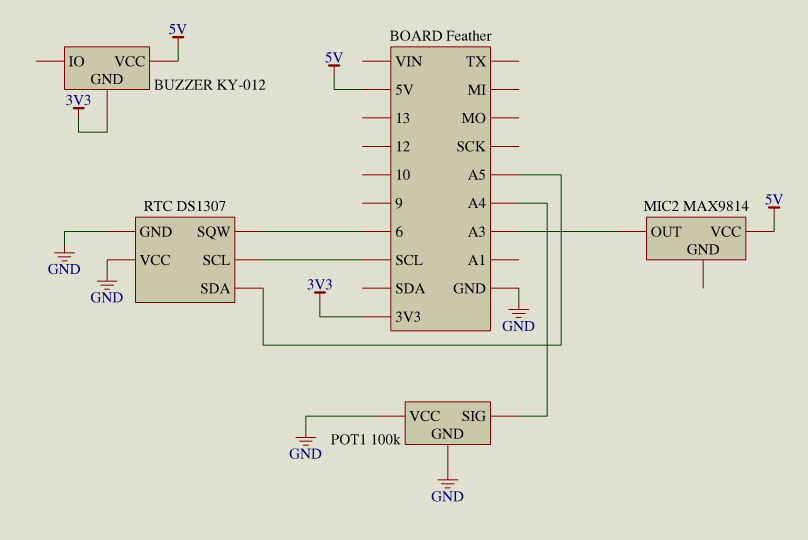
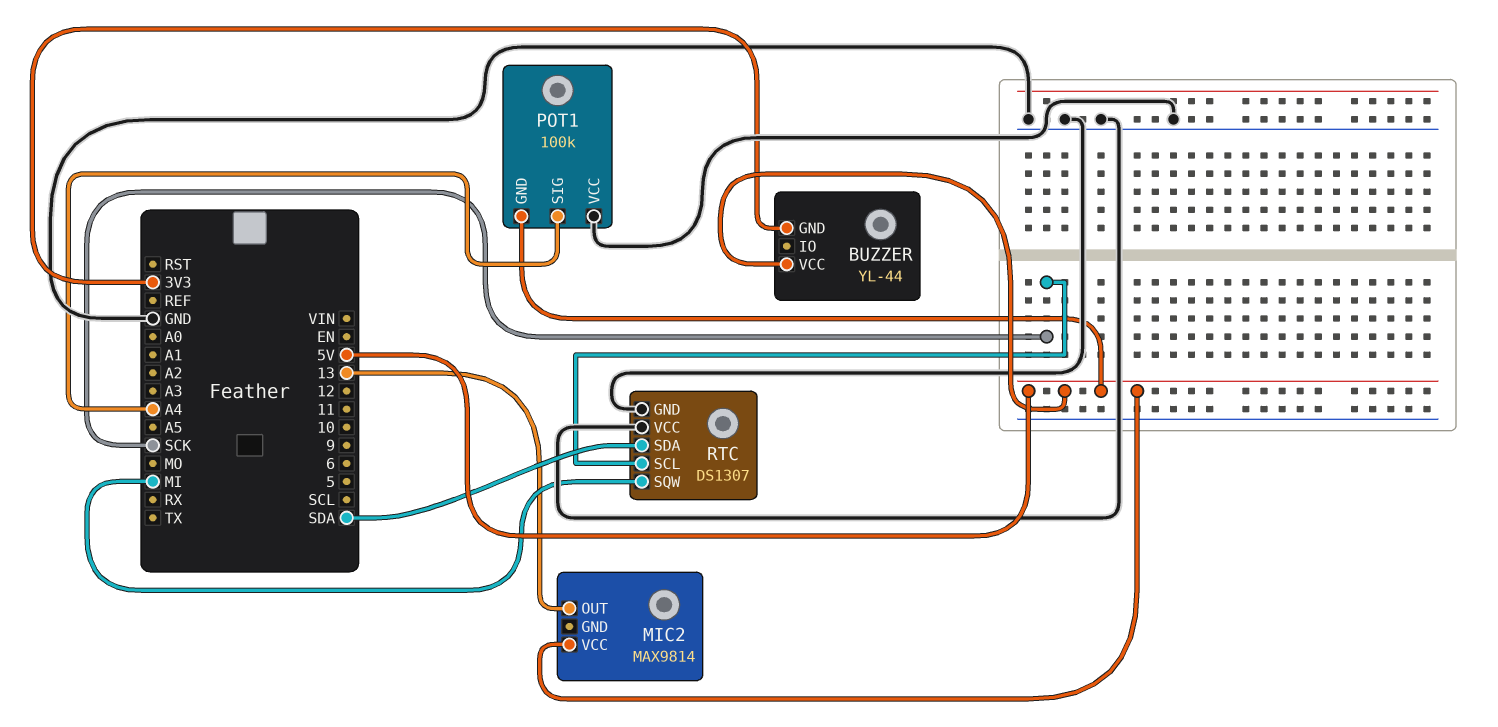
BUZZER: KY-012 -> YL-44
MIC2 pin OUT: A3 -> 13
POT1 pin GND: GND -> 5V
RTC pin SCL: SCL -> SCK
RTC pin SDA: A5 -> SDA
RTC pin SQW: 6 -> MI

